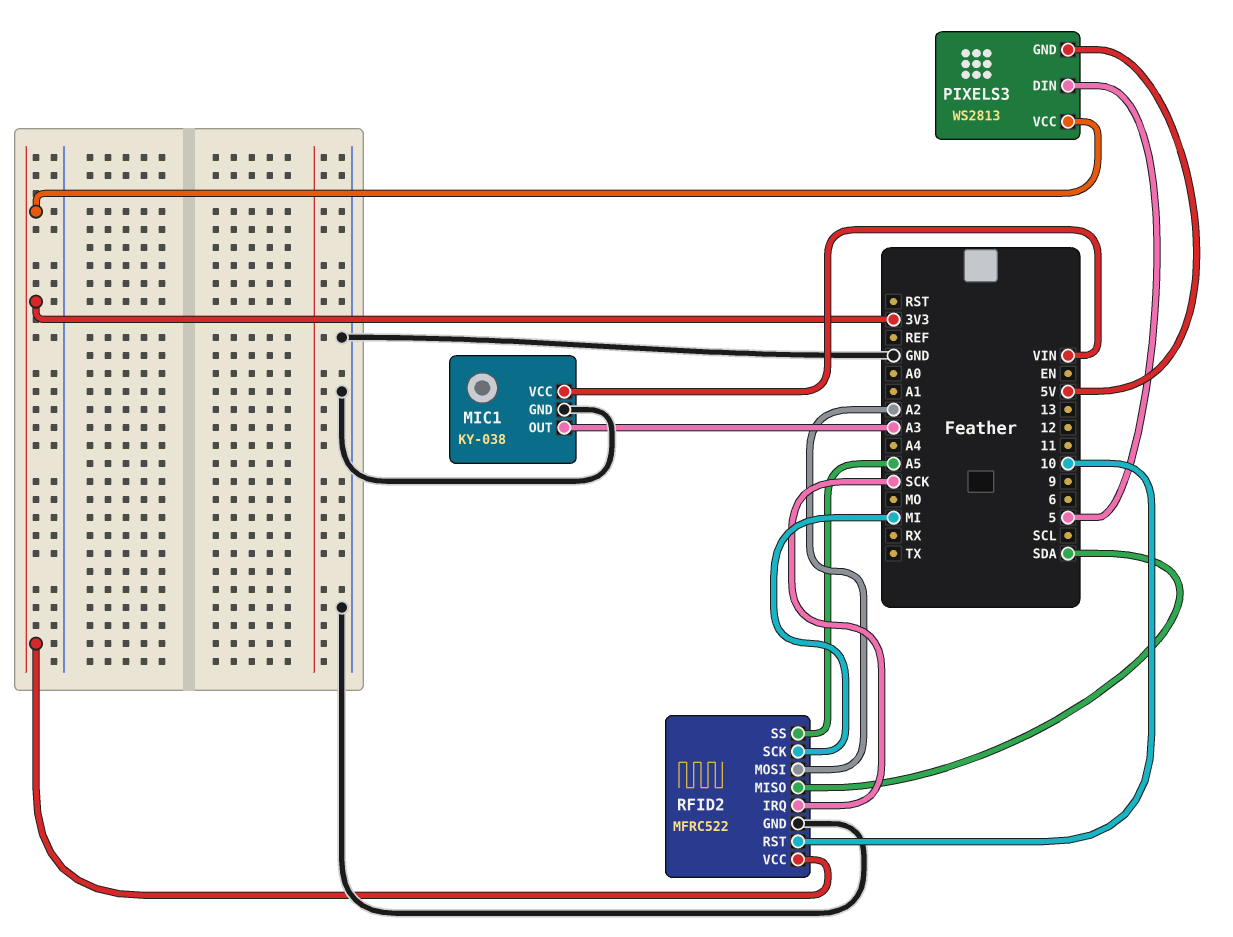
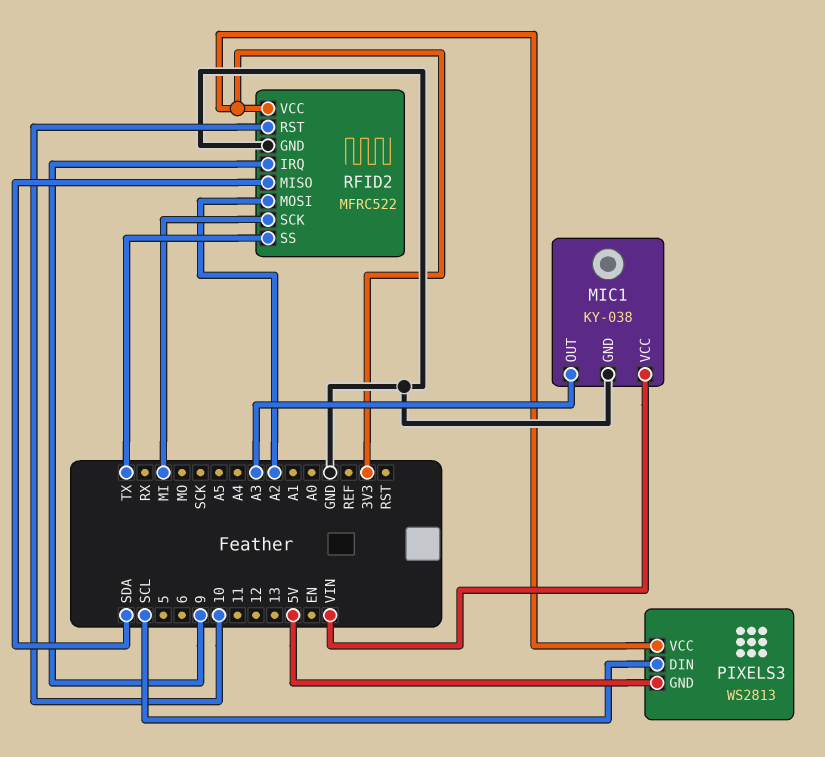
PIXELS3 pin DIN: 5 -> SCL
RFID2 pin IRQ: SCK -> 9
RFID2 pin SS: A5 -> TX

